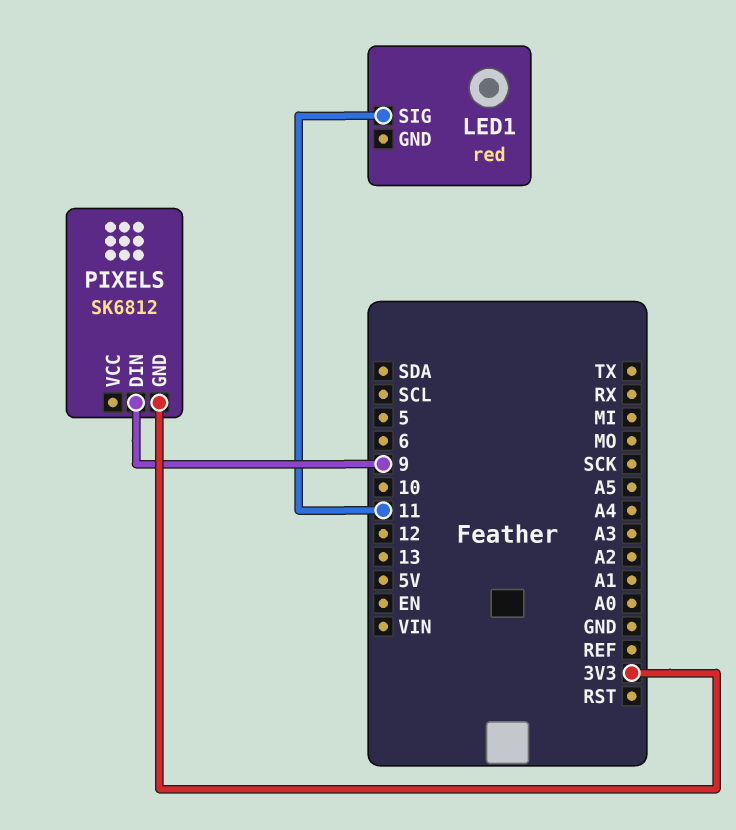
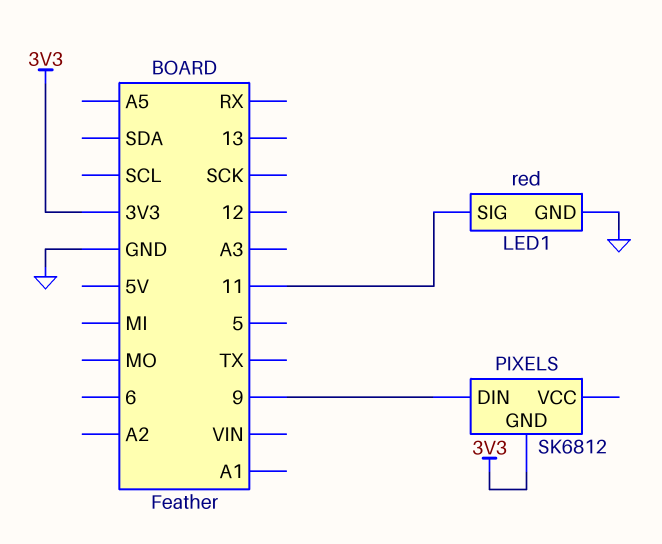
LED1 pin GND: none -> GND

